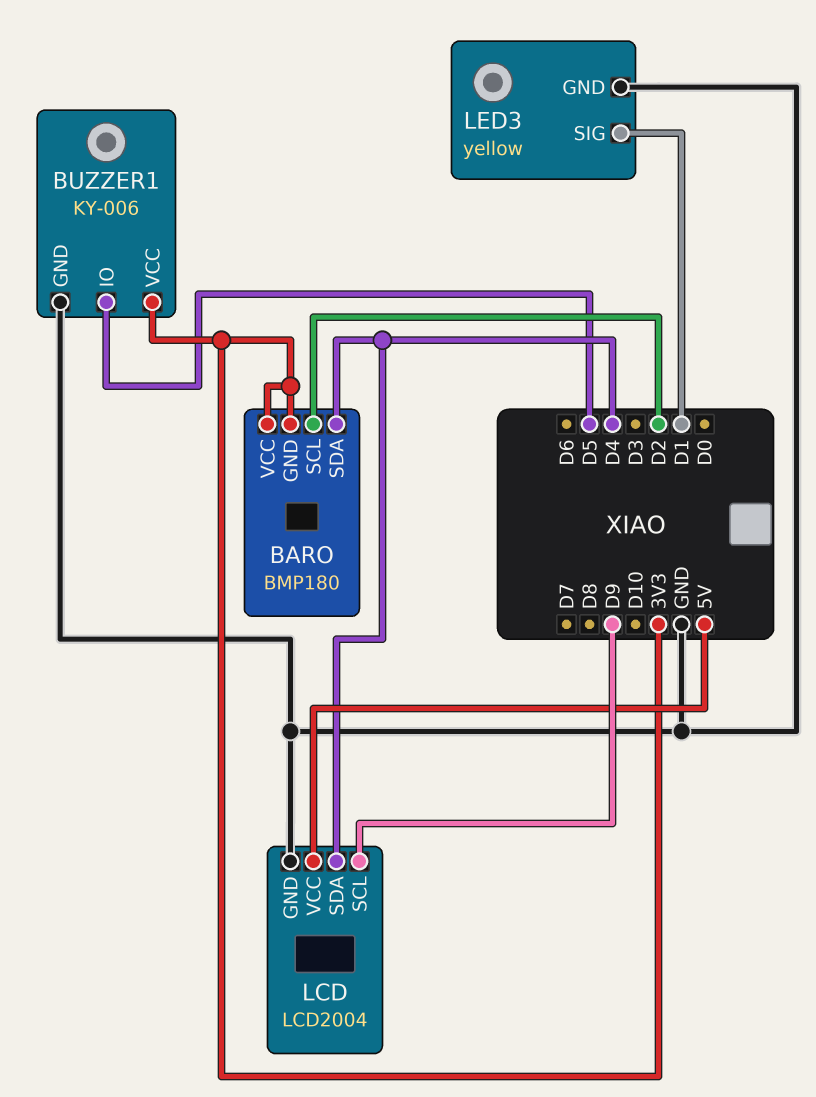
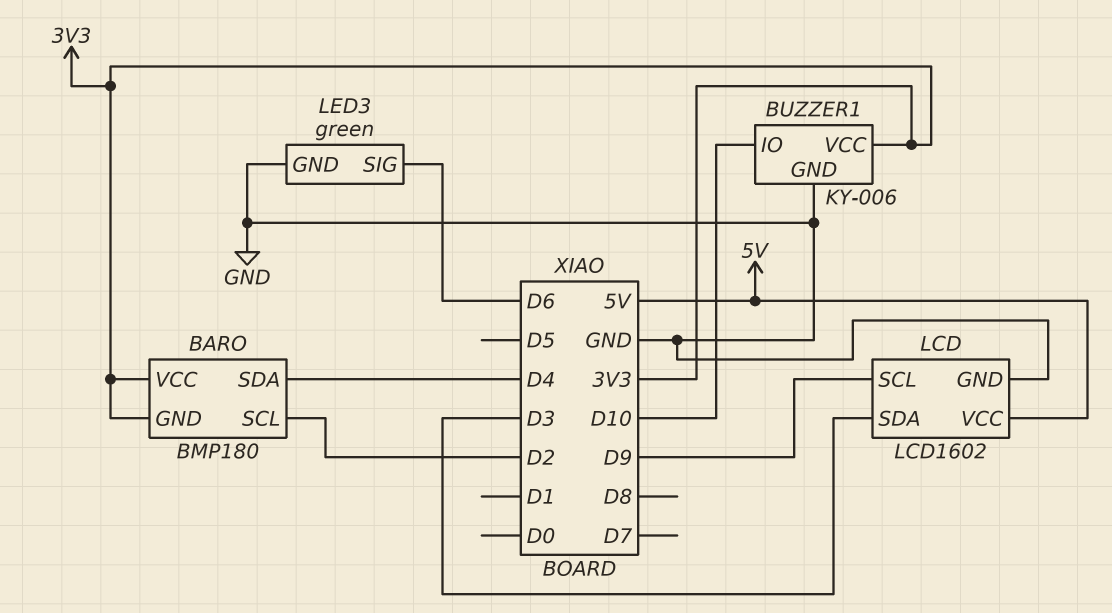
BUZZER1 pin IO: D5 -> D10
LCD: LCD2004 -> LCD1602
LCD pin SDA: D4 -> D3
LED3: yellow -> green
LED3 pin SIG: D1 -> D6

